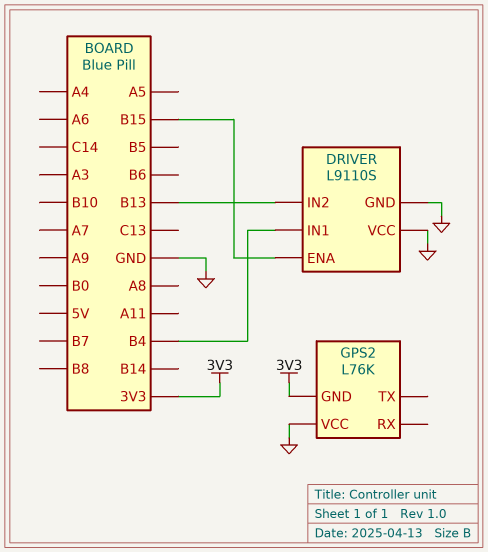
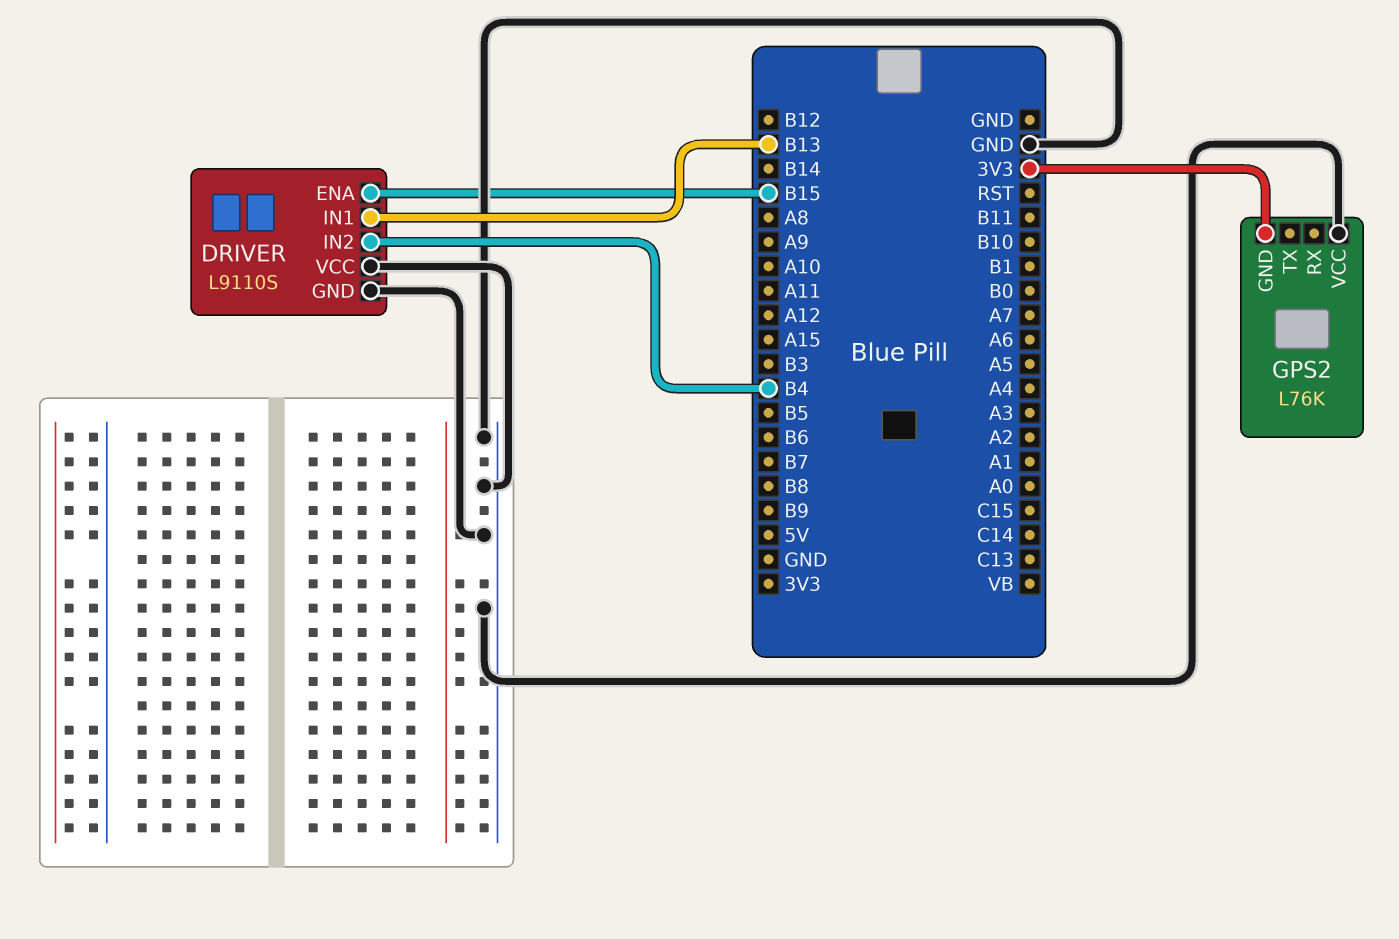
DRIVER pin IN1: B4 -> B13
DRIVER pin IN2: B13 -> B4

